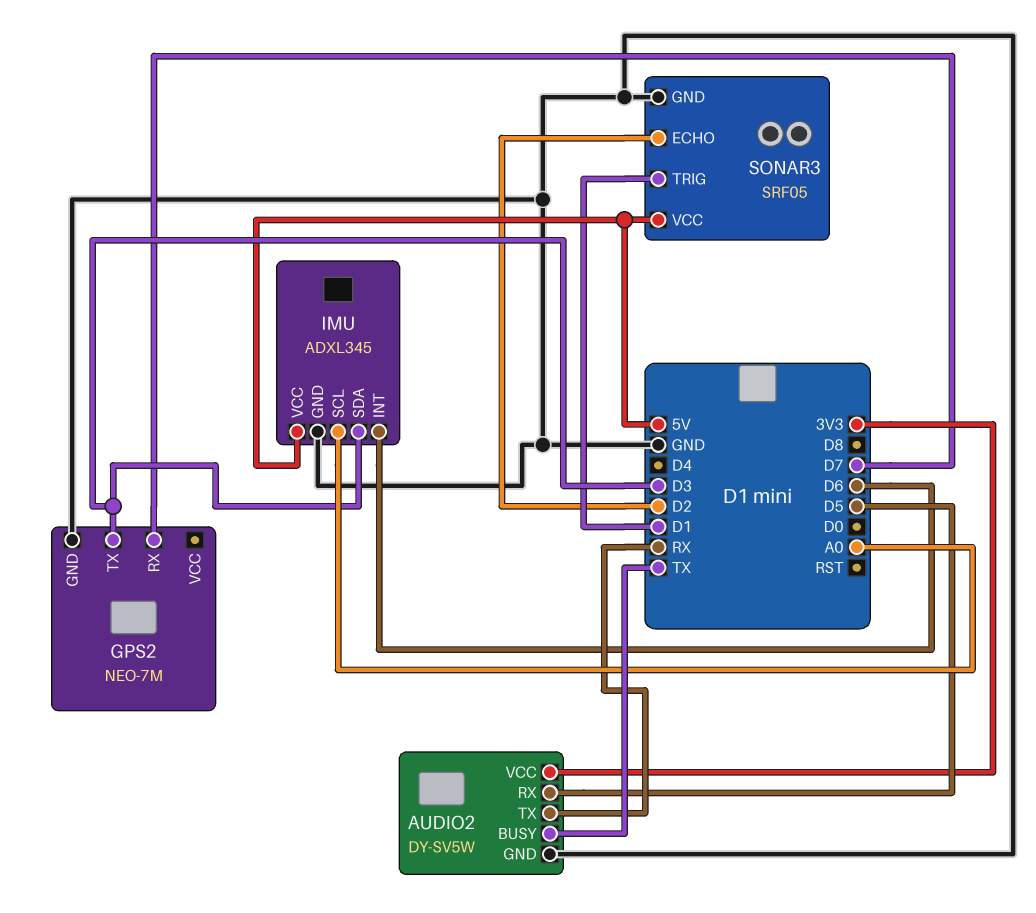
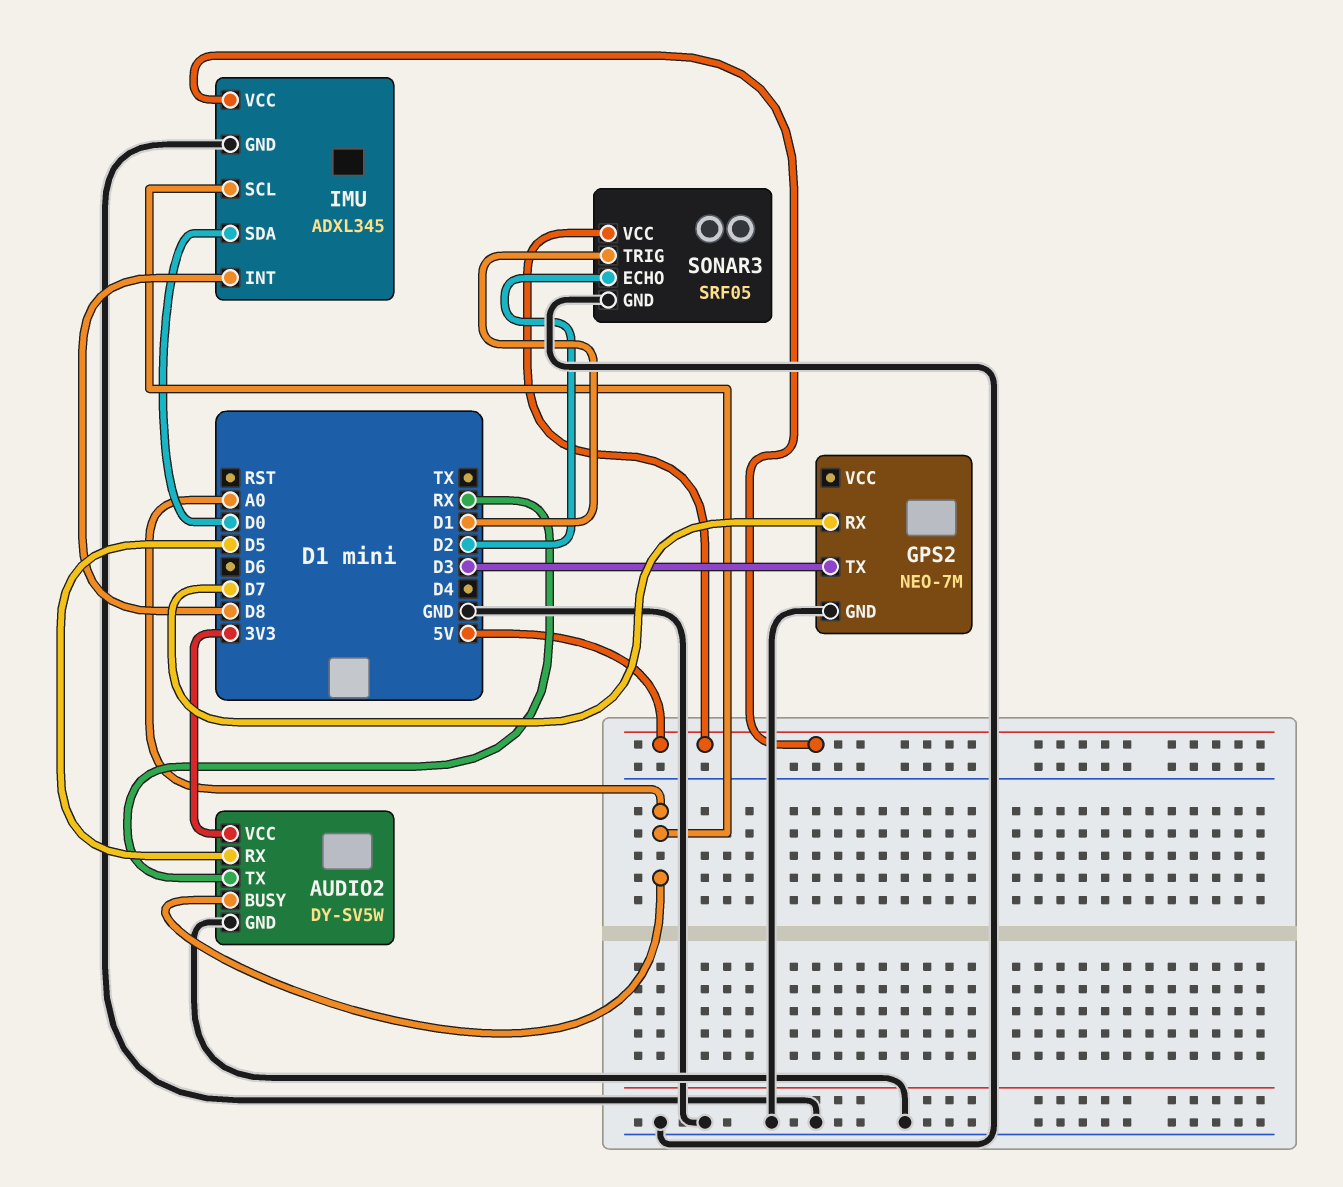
AUDIO2 pin BUSY: TX -> A0
IMU pin INT: D6 -> D8
IMU pin SDA: D3 -> D0

